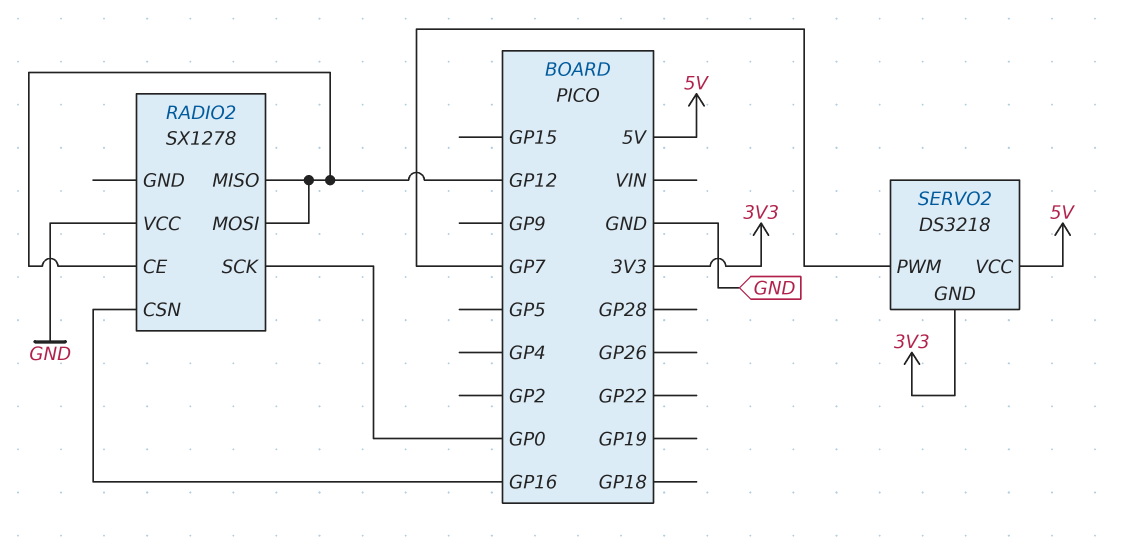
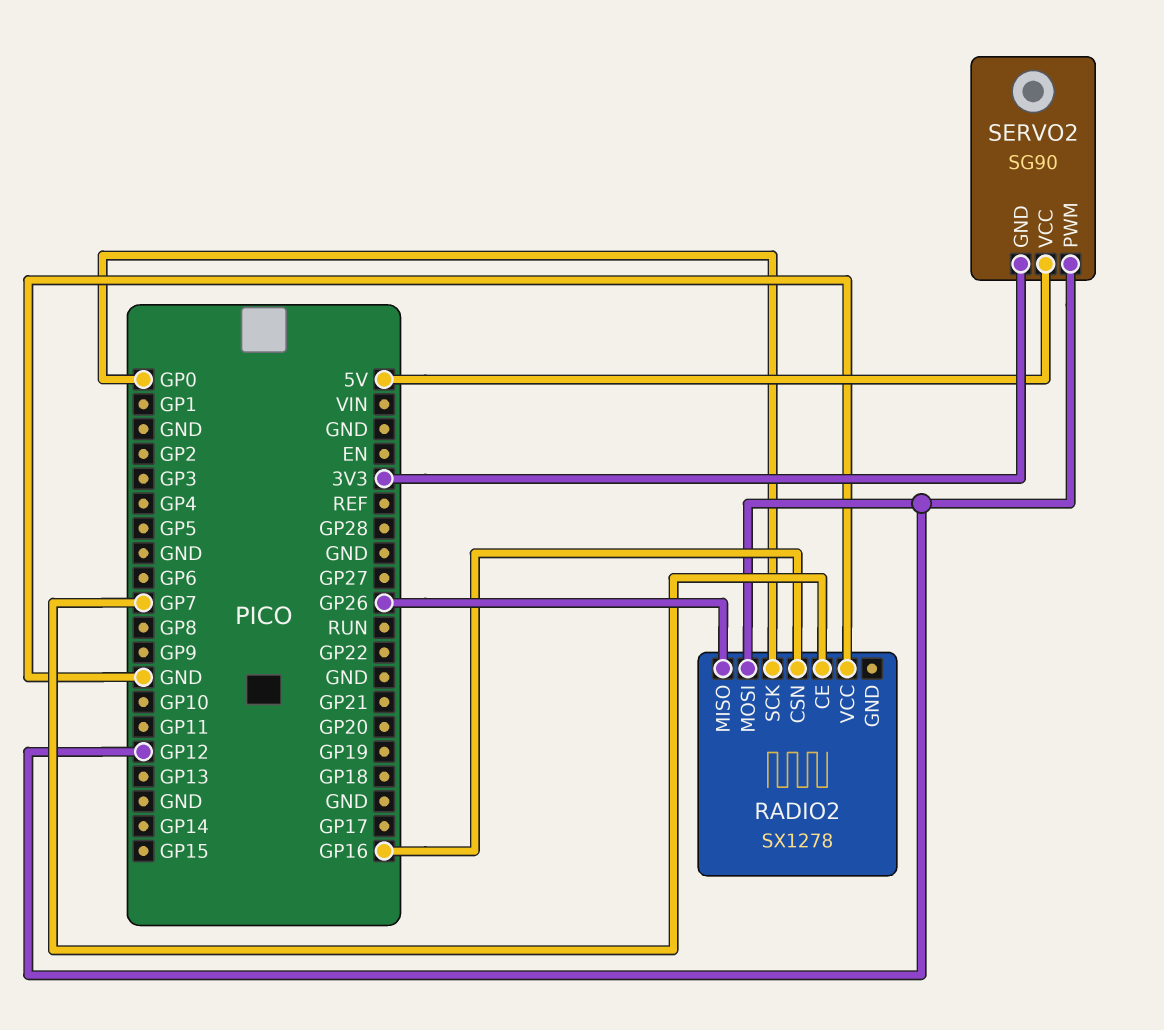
RADIO2 pin CE: GP12 -> GP7
RADIO2 pin MISO: GP12 -> GP26
SERVO2: DS3218 -> SG90
SERVO2 pin PWM: GP7 -> GP12

